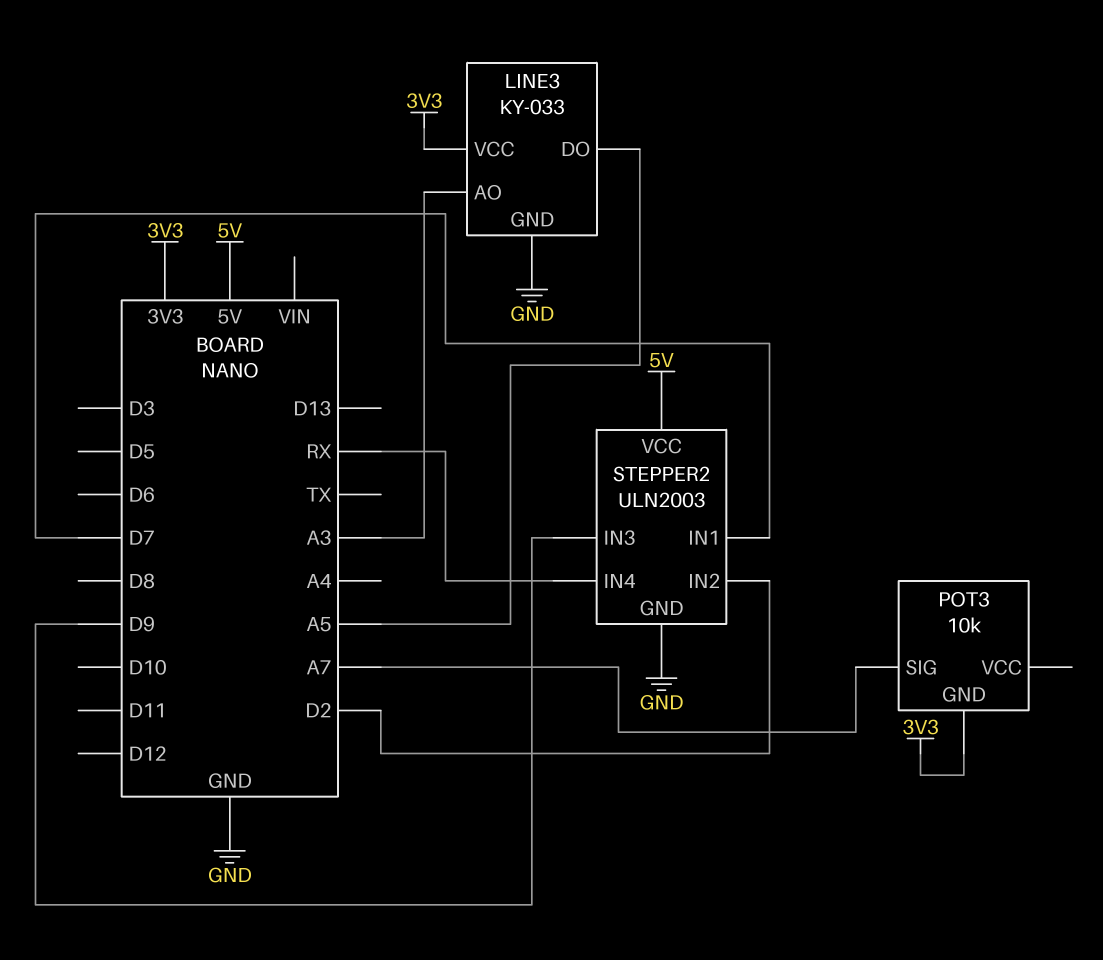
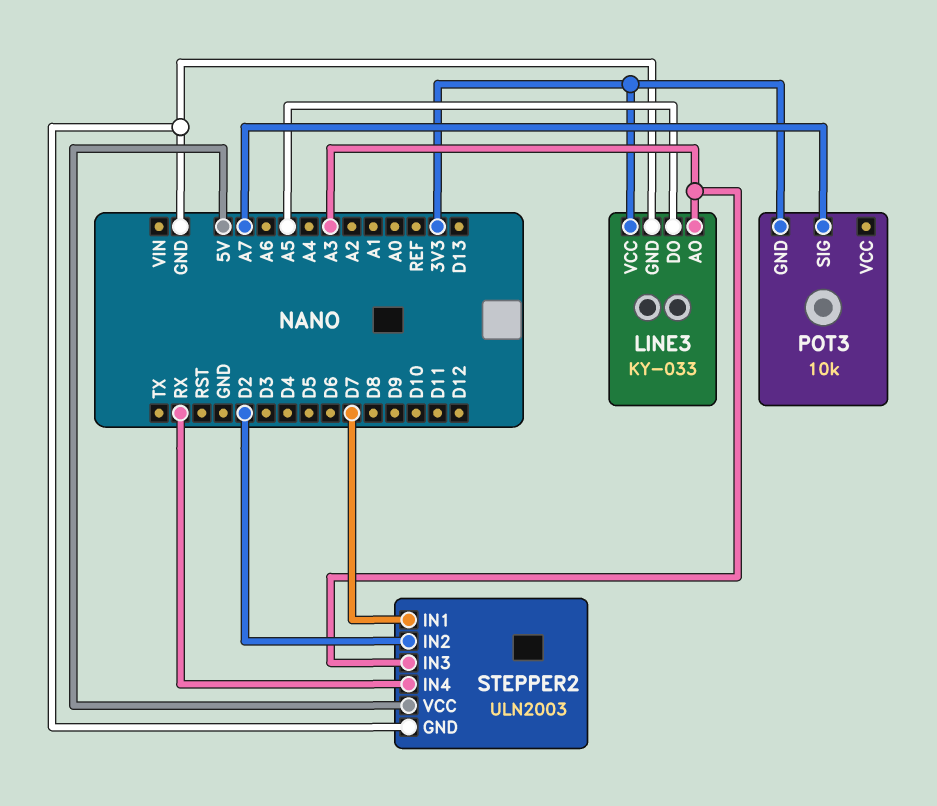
STEPPER2 pin IN3: D9 -> A3

